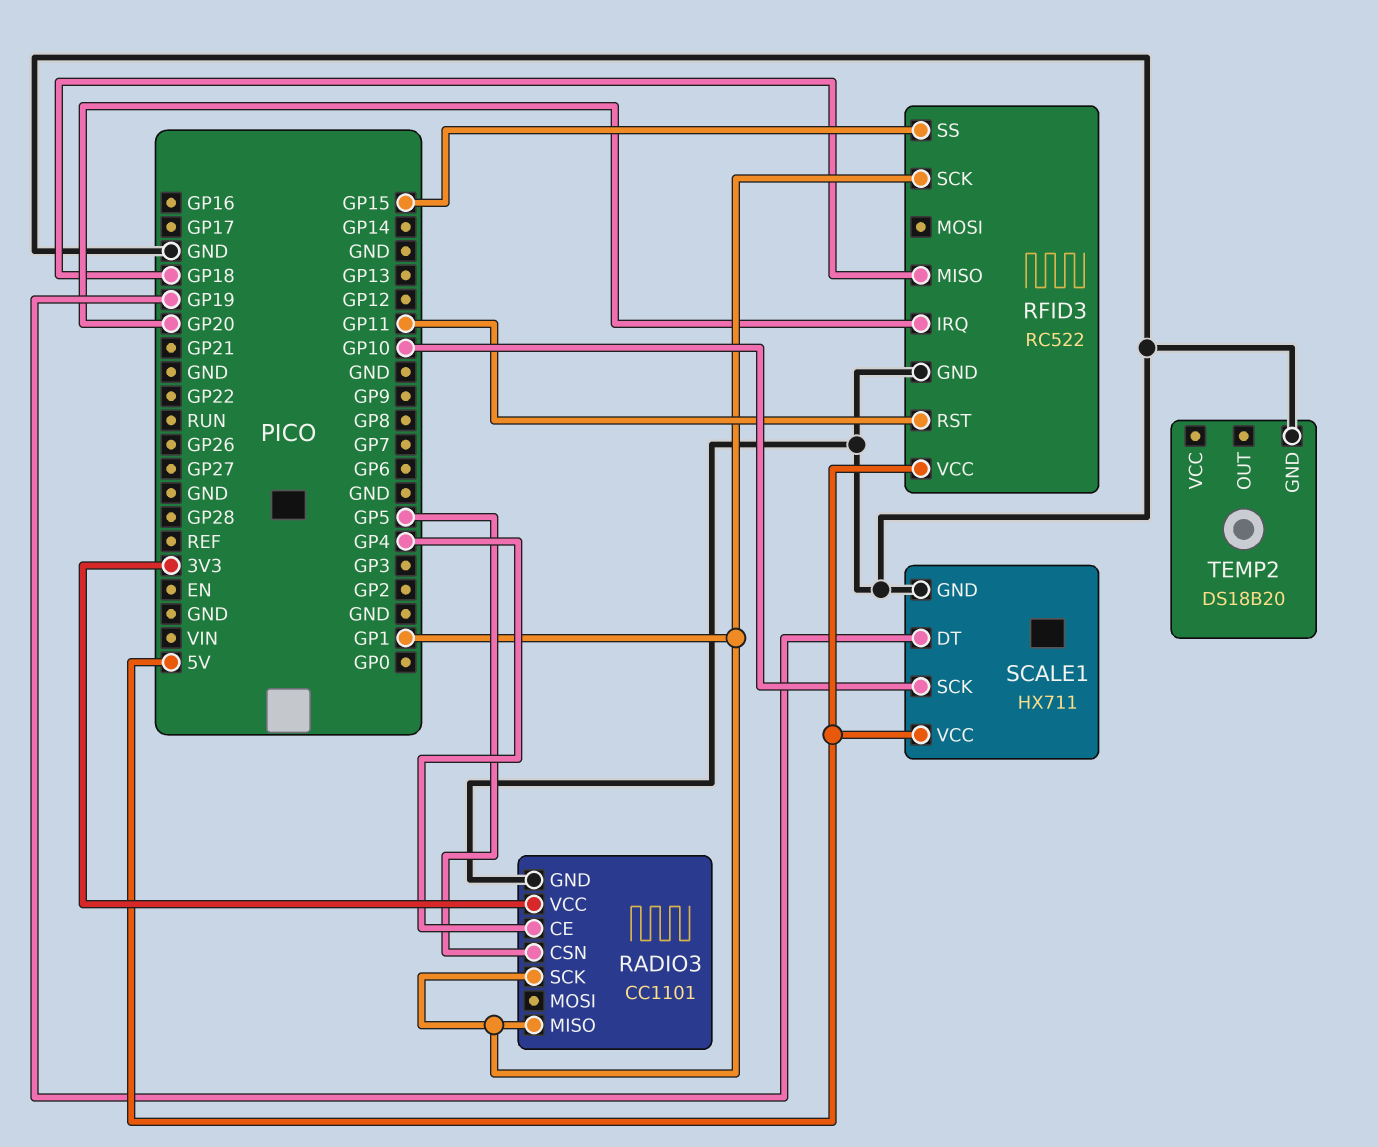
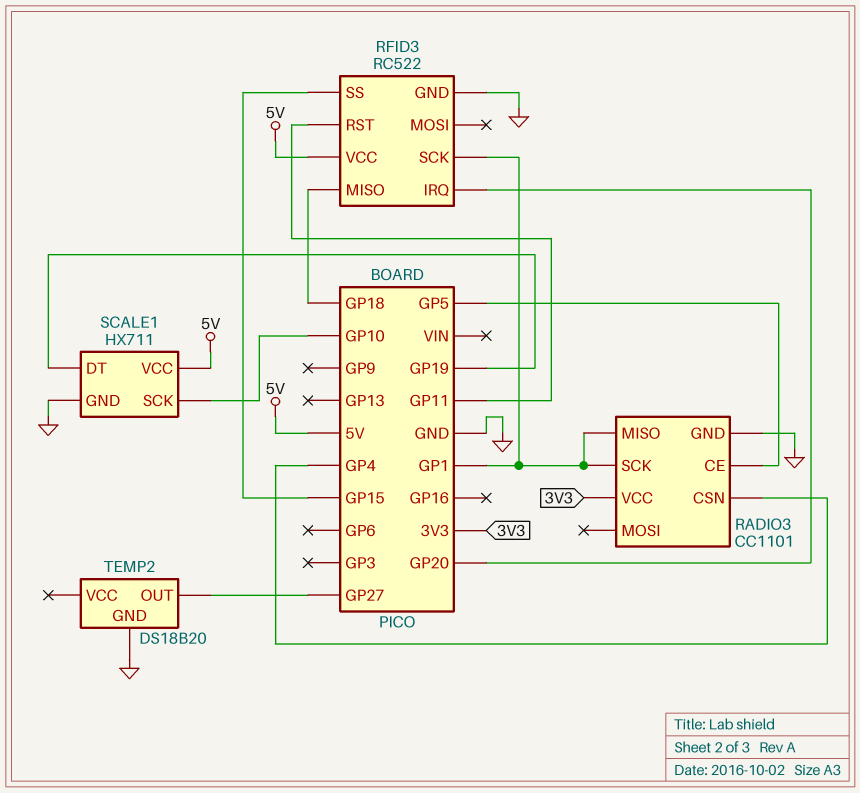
RADIO3 pin CE: GP4 -> GP5
RADIO3 pin CSN: GP5 -> GP4
TEMP2 pin OUT: none -> GP27

